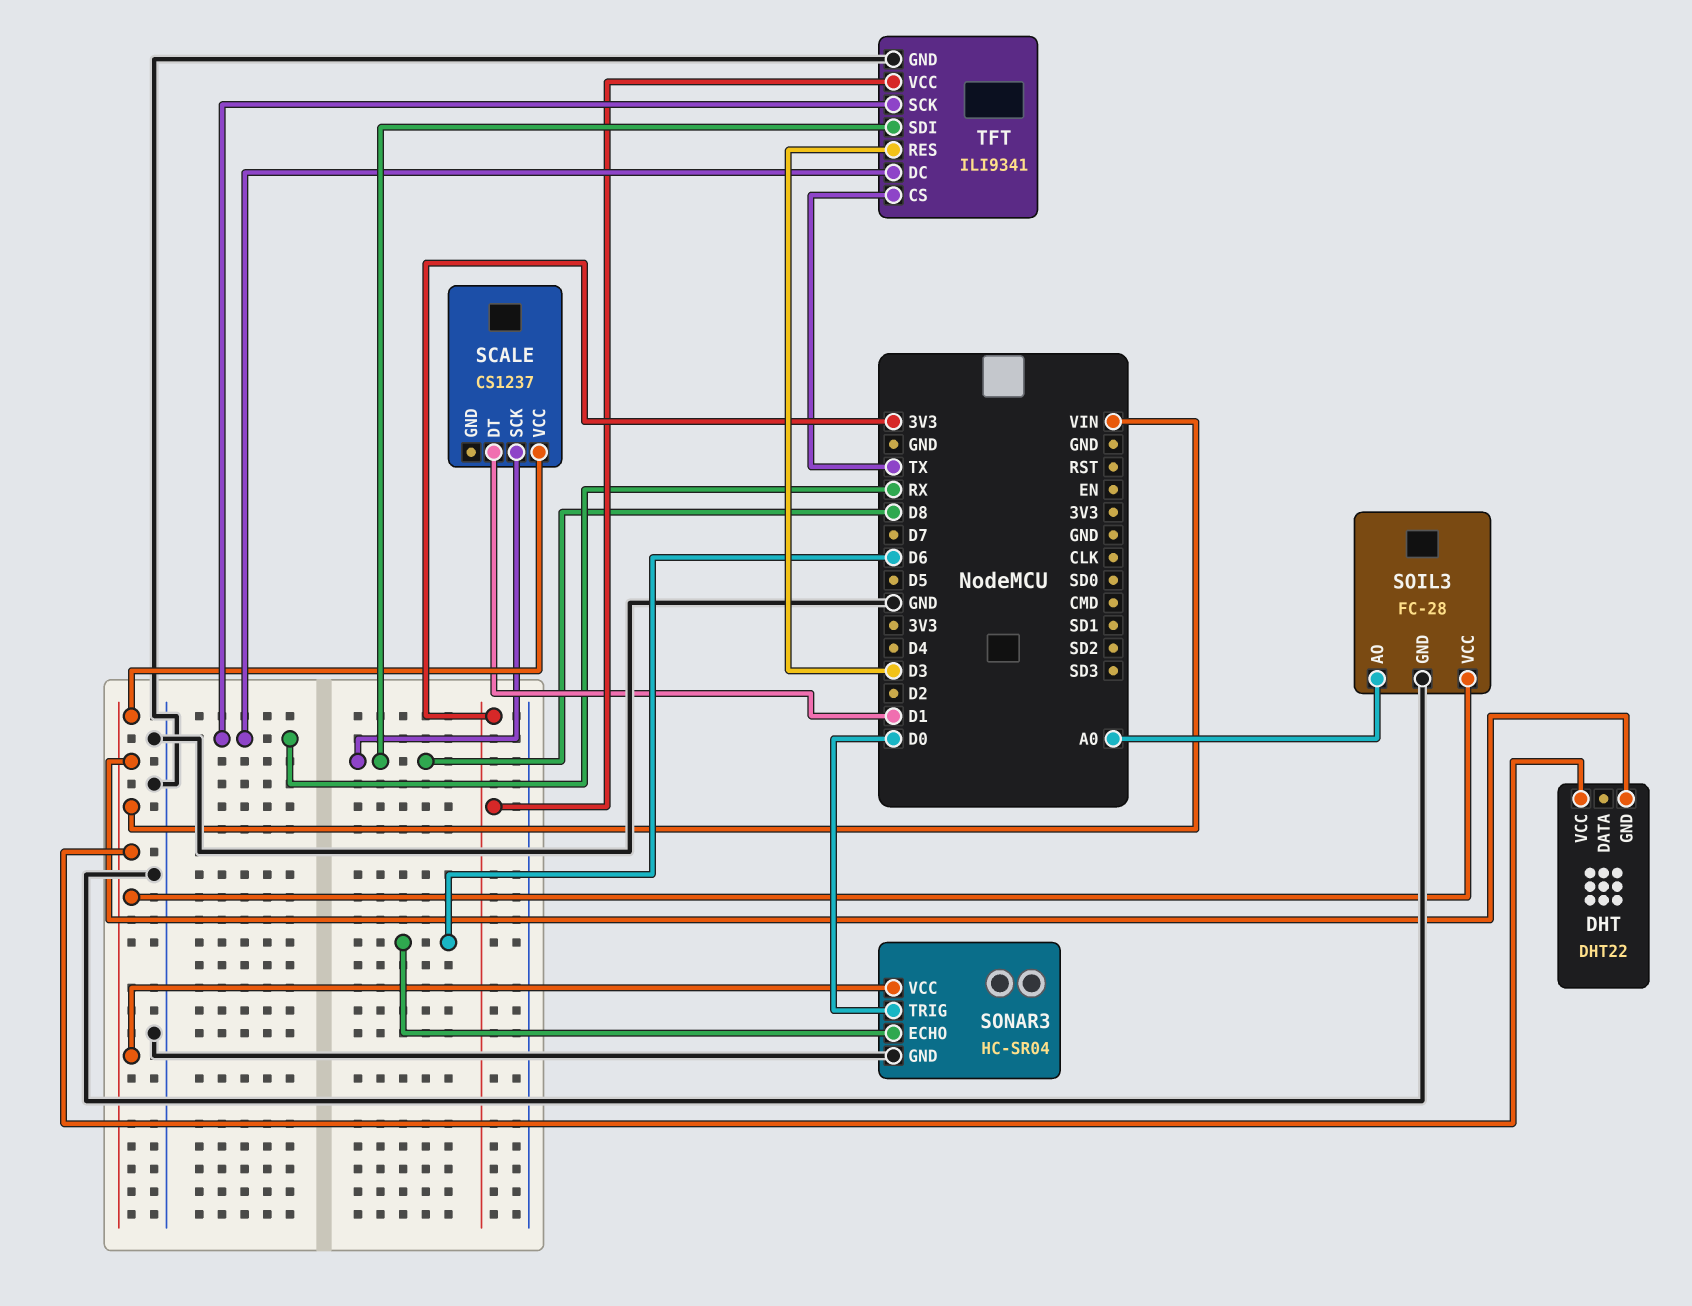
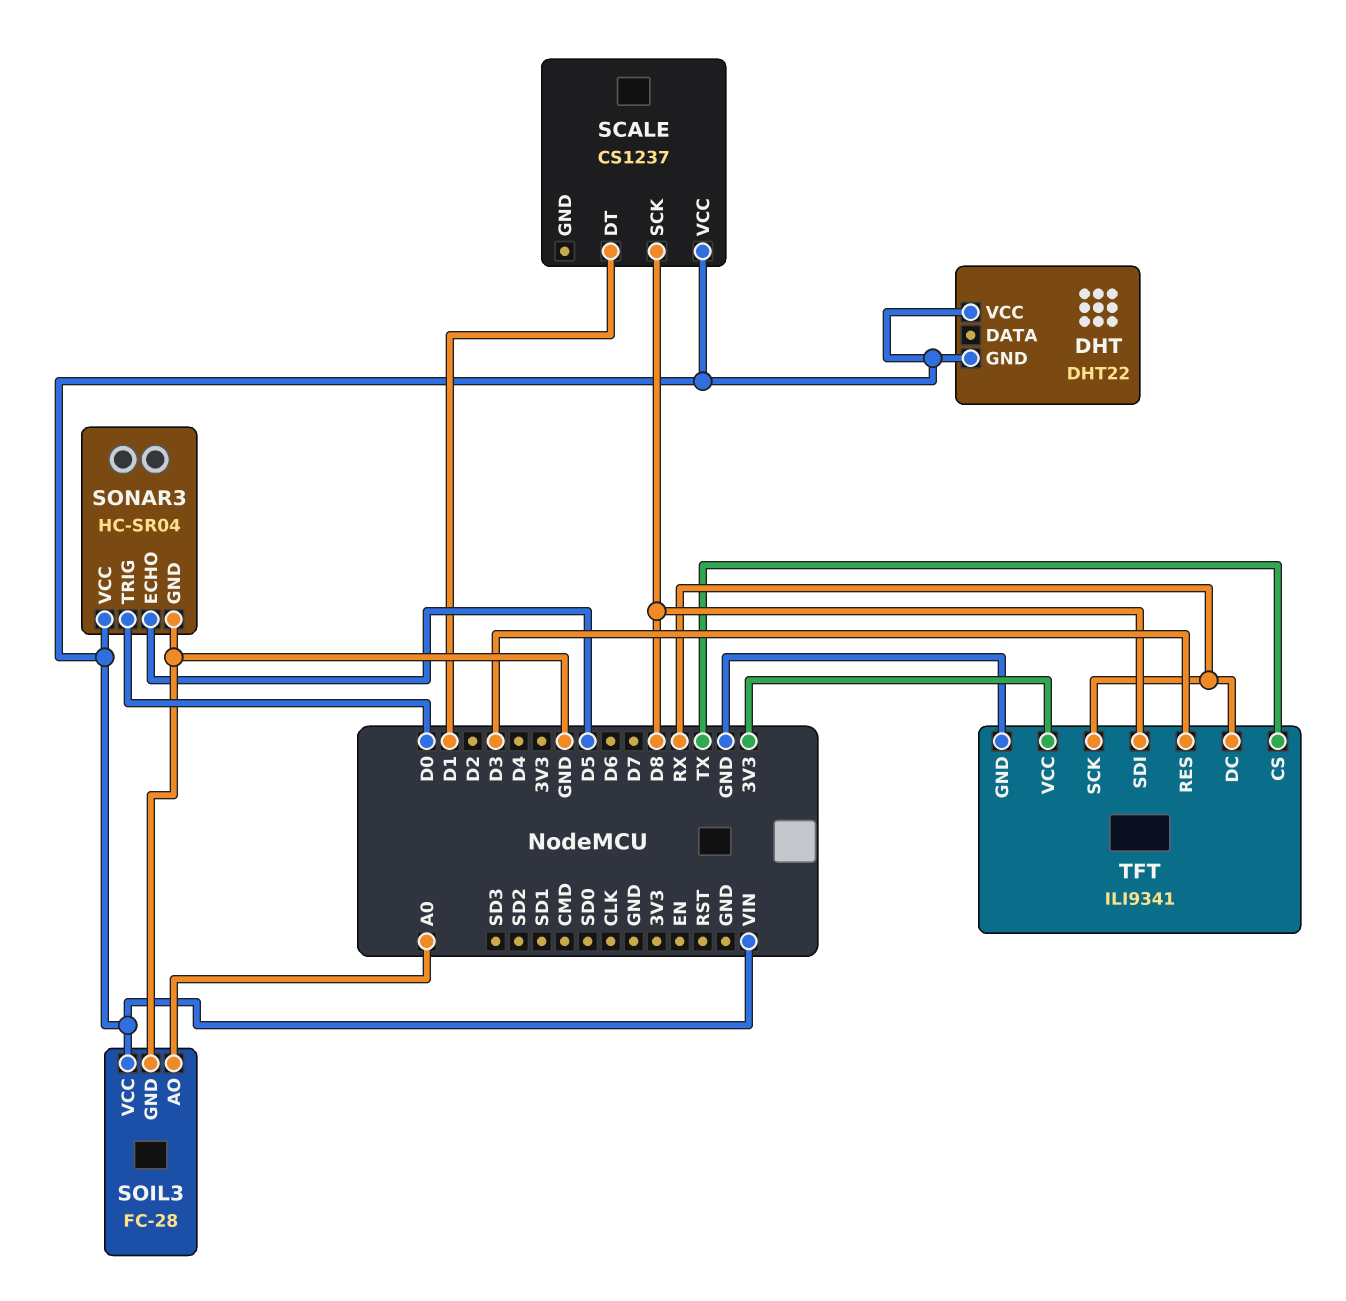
SONAR3 pin ECHO: D6 -> D5

